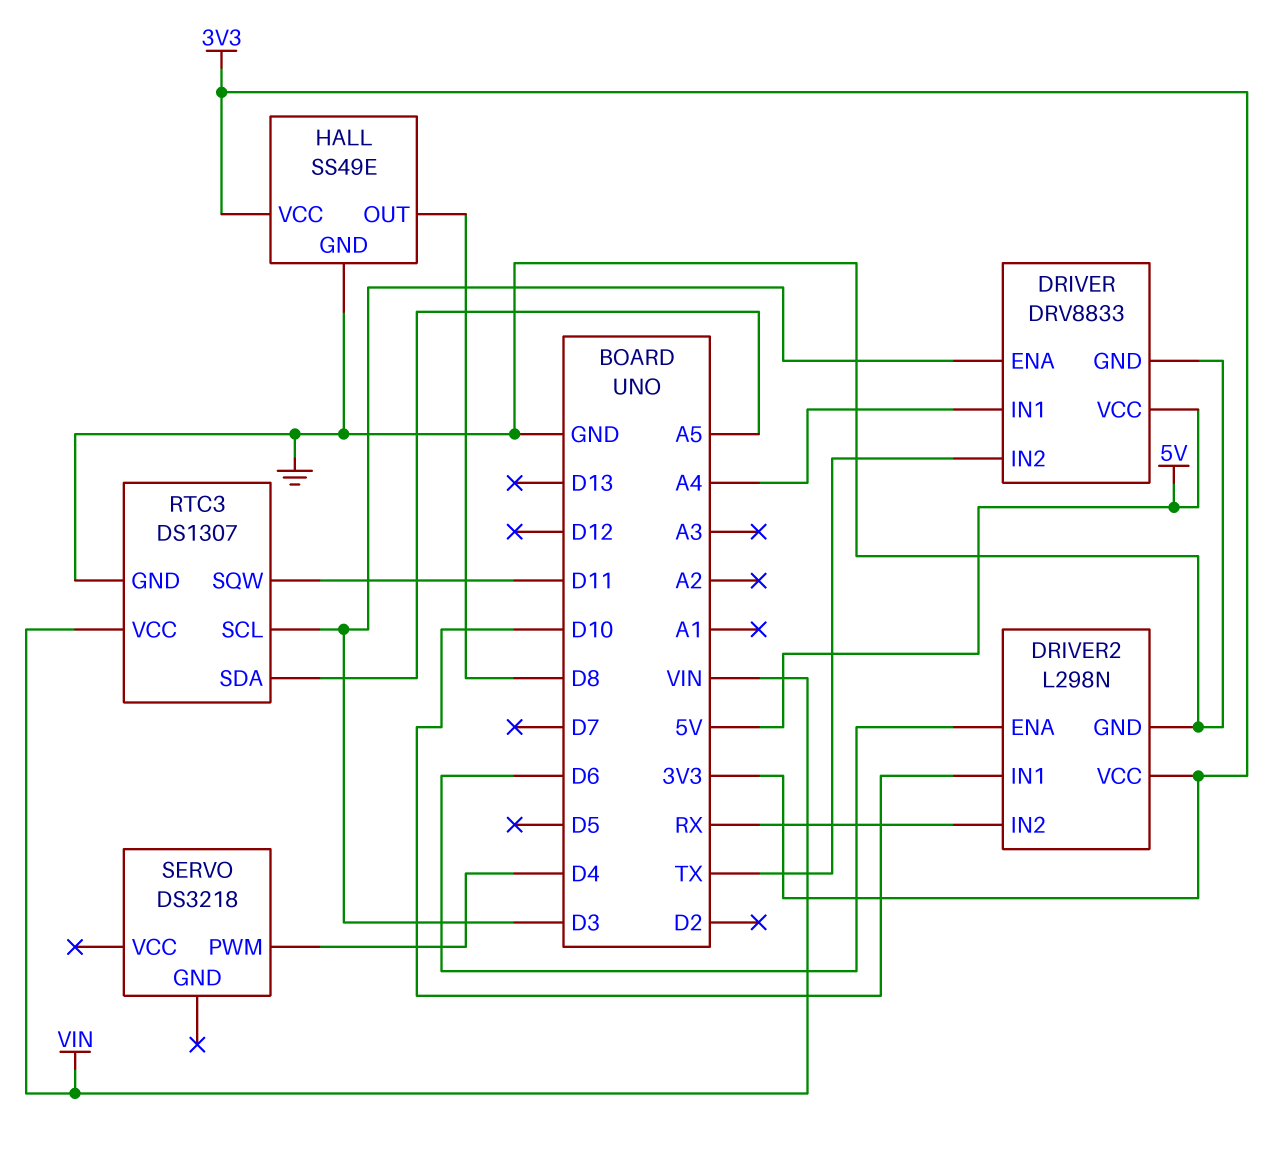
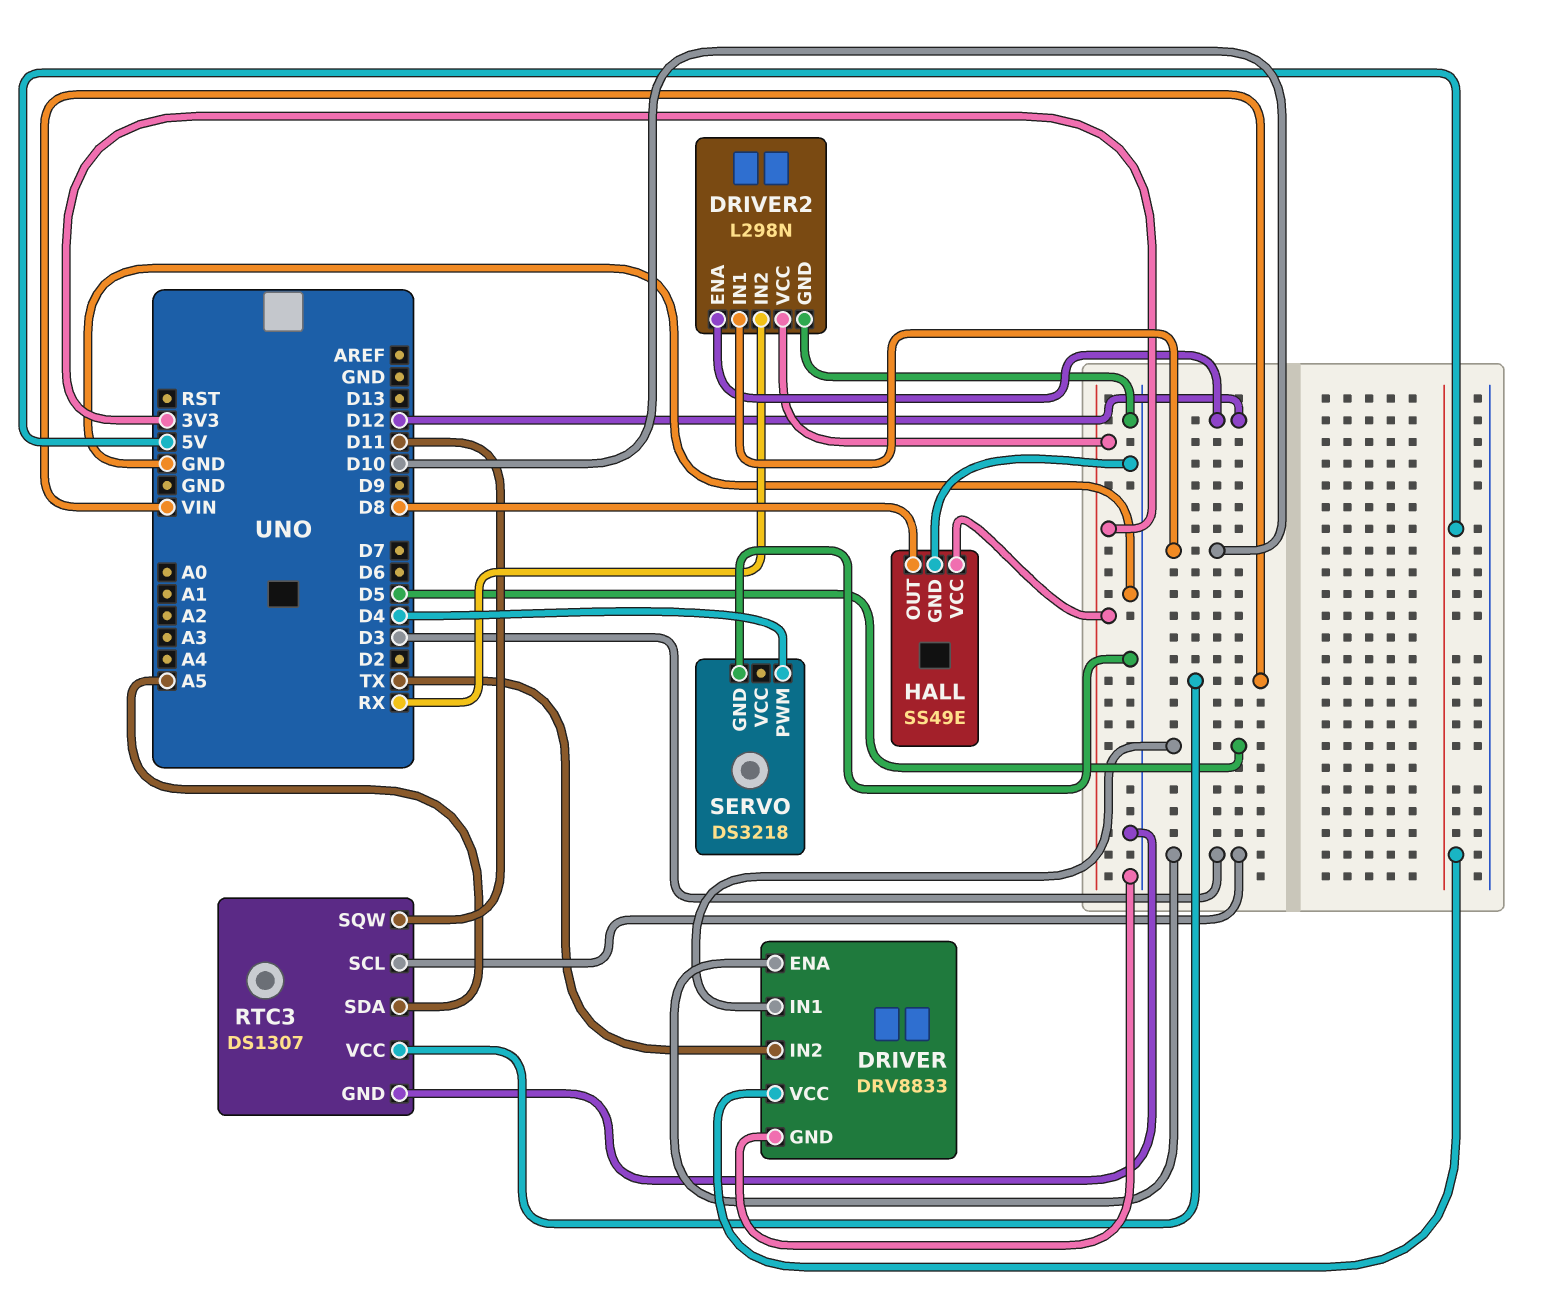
DRIVER pin IN1: A4 -> D5
DRIVER2 pin ENA: D6 -> D12
SERVO pin GND: none -> GND

